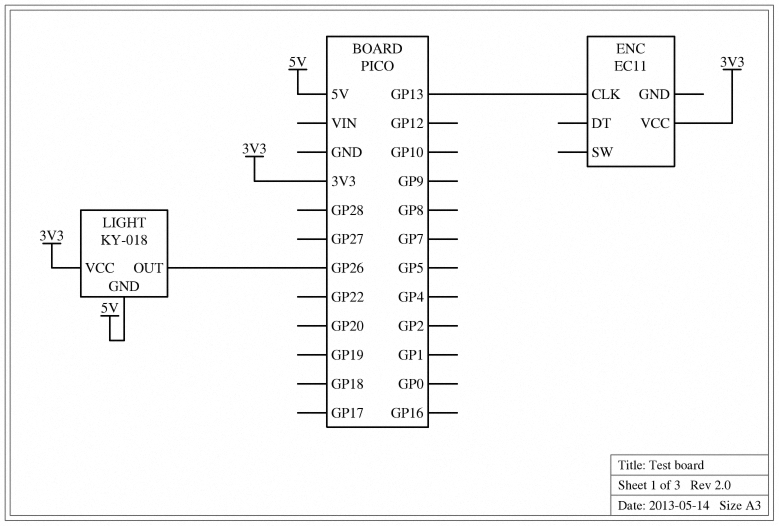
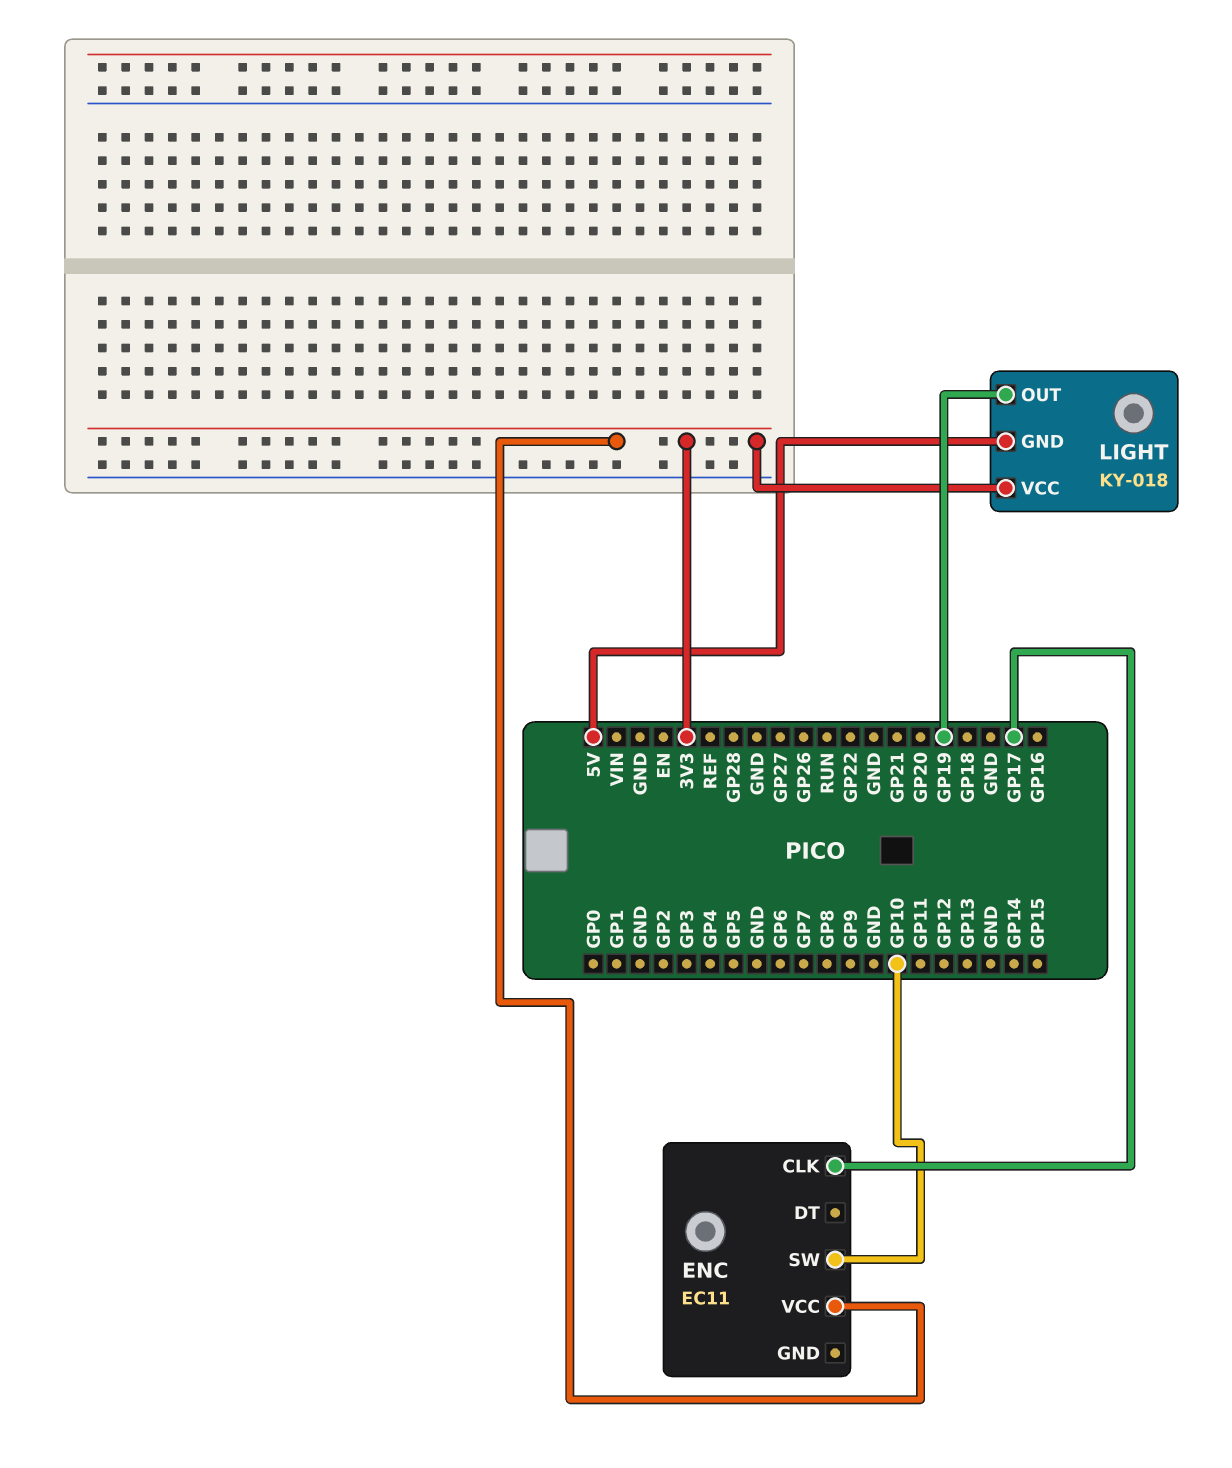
ENC pin CLK: GP13 -> GP17
ENC pin SW: none -> GP10
LIGHT pin OUT: GP26 -> GP19

